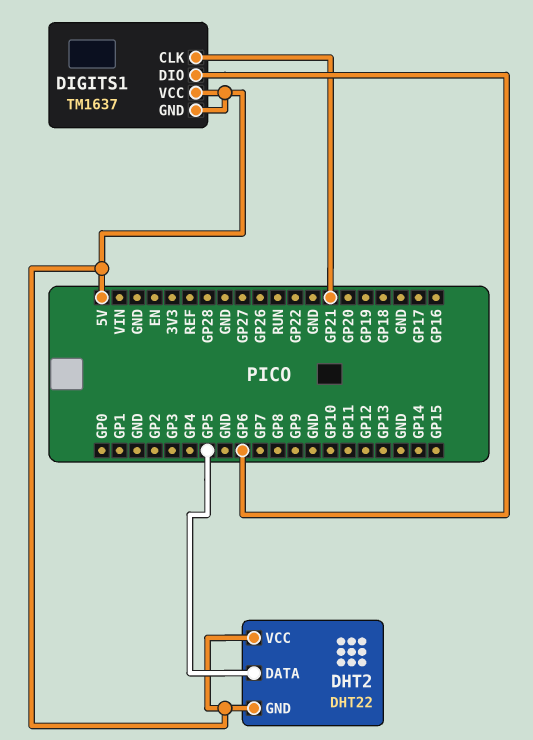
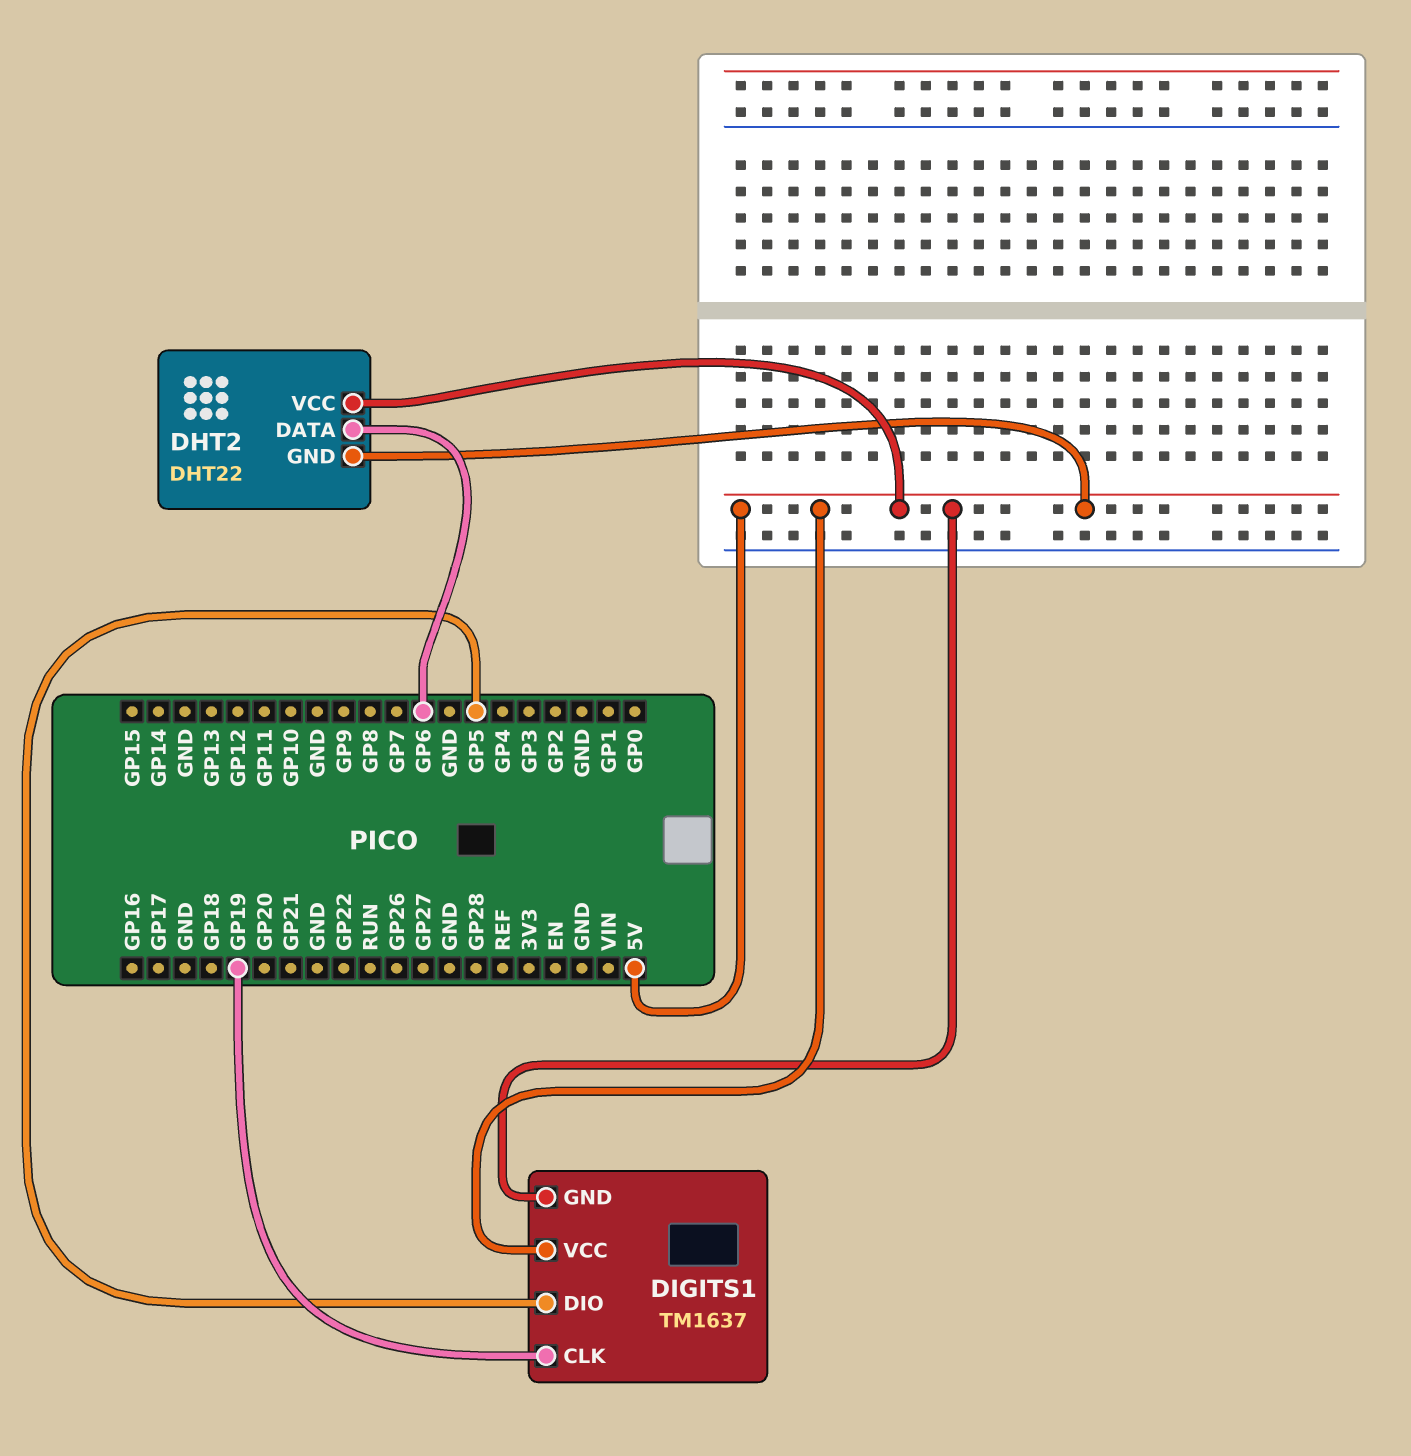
DHT2 pin DATA: GP5 -> GP6
DIGITS1 pin CLK: GP21 -> GP19
DIGITS1 pin DIO: GP6 -> GP5

